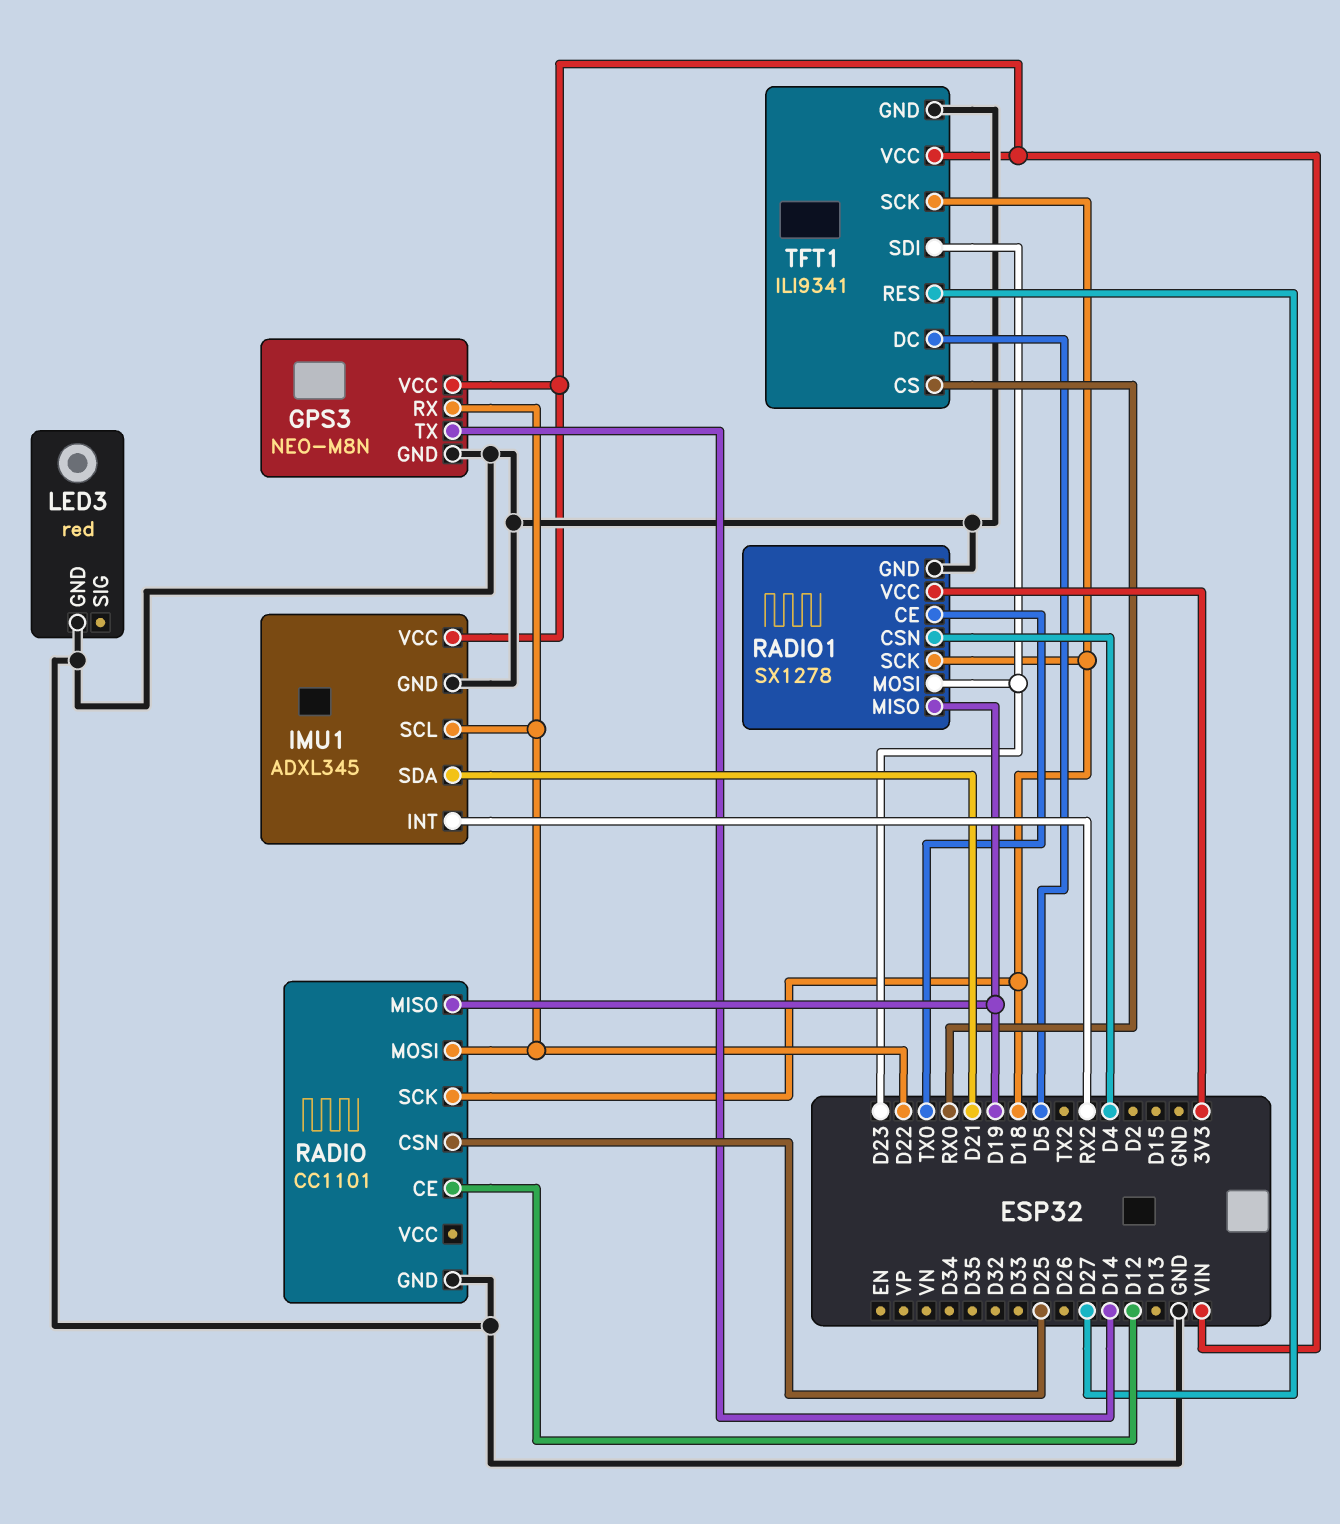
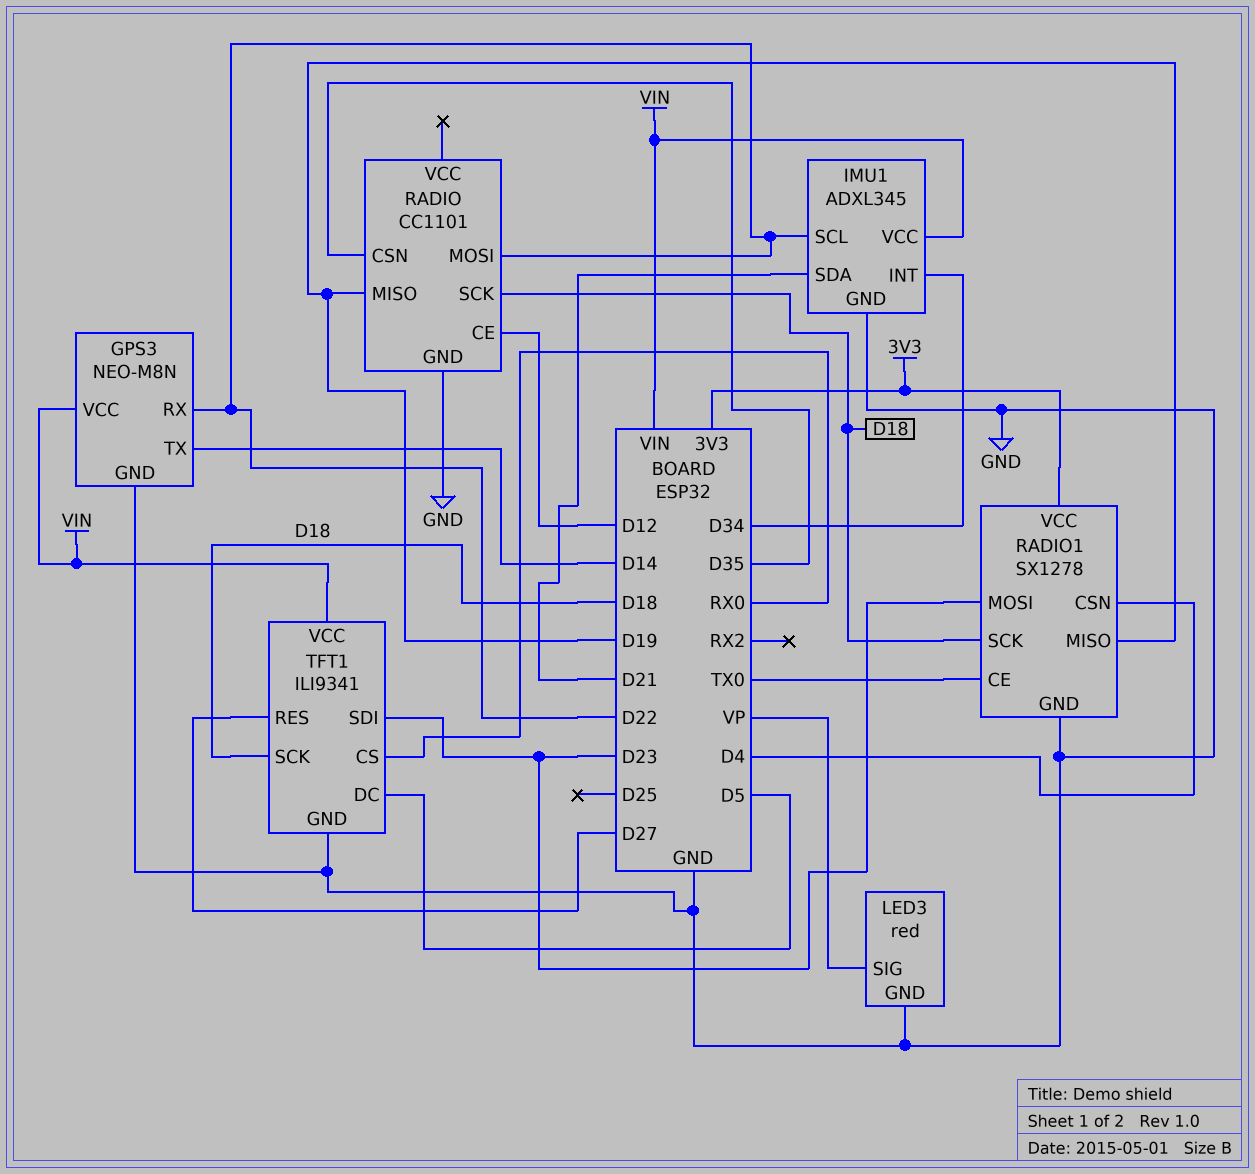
IMU1 pin INT: RX2 -> D34
LED3 pin SIG: none -> VP
RADIO pin CSN: D25 -> D35

